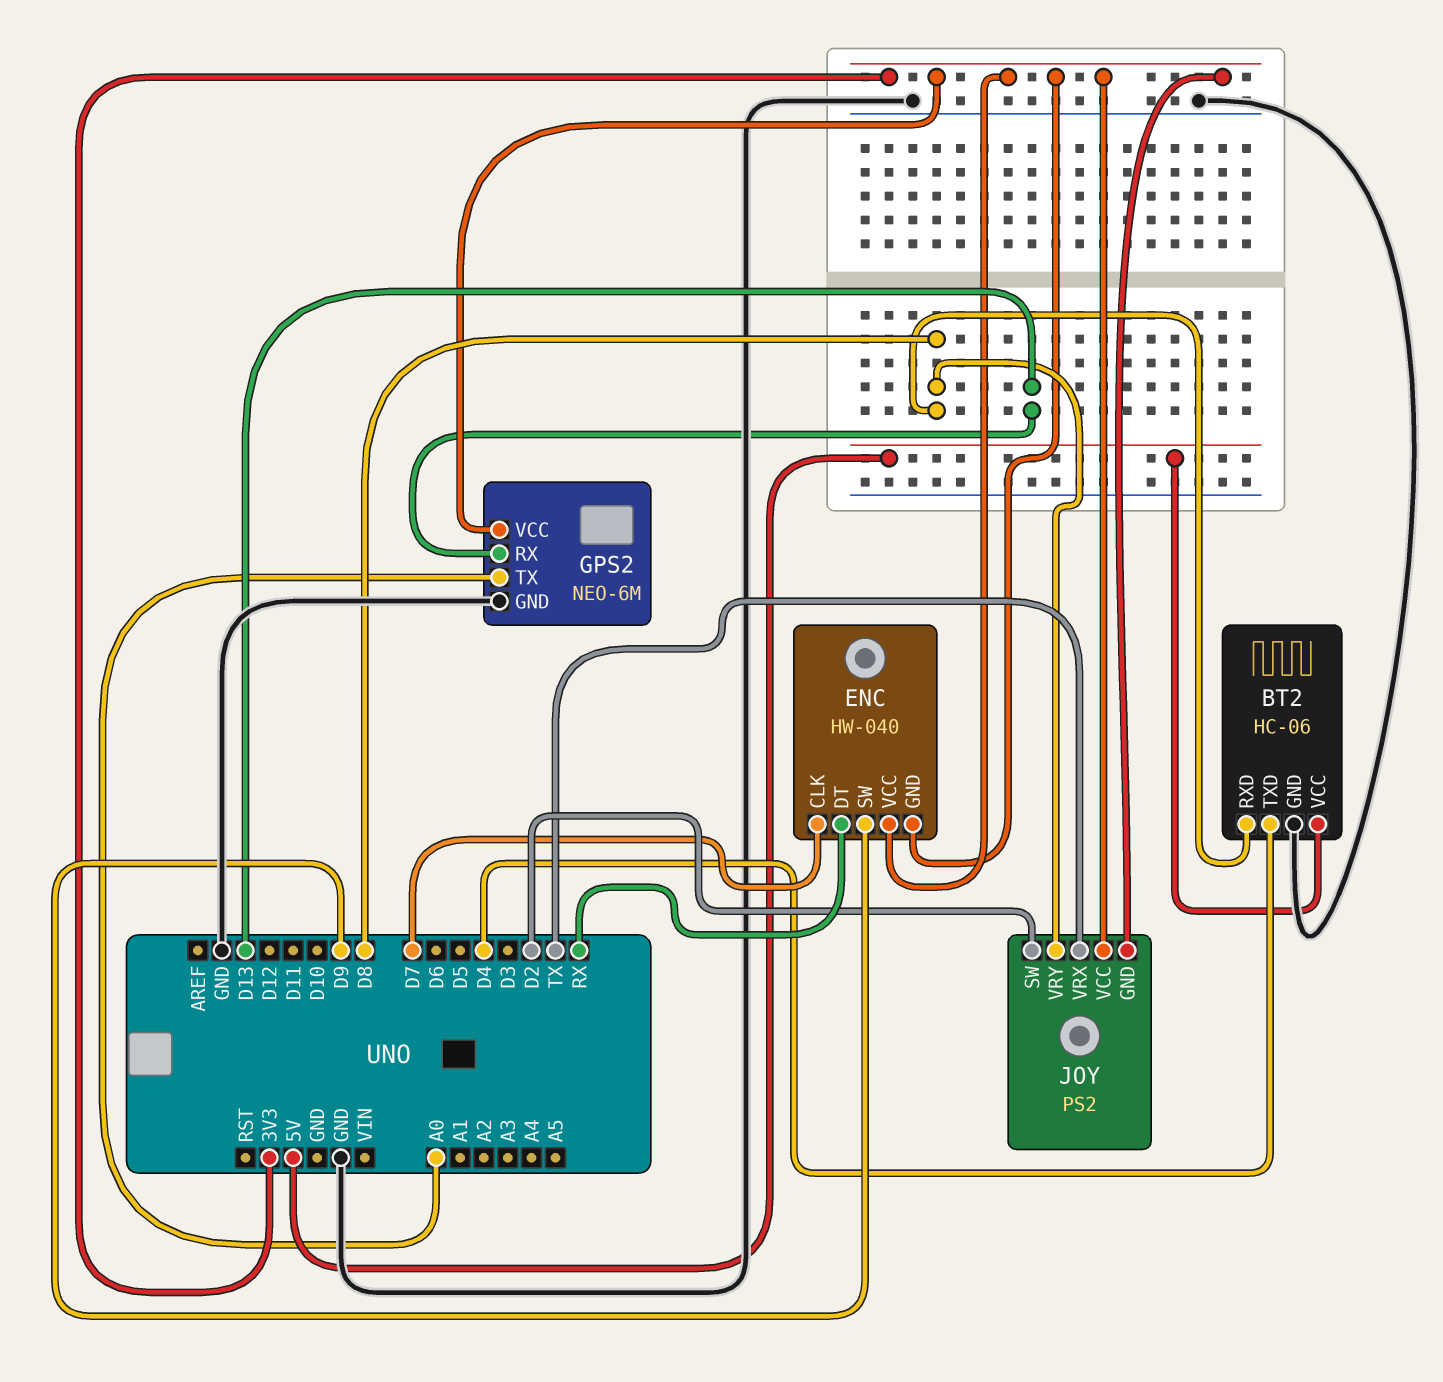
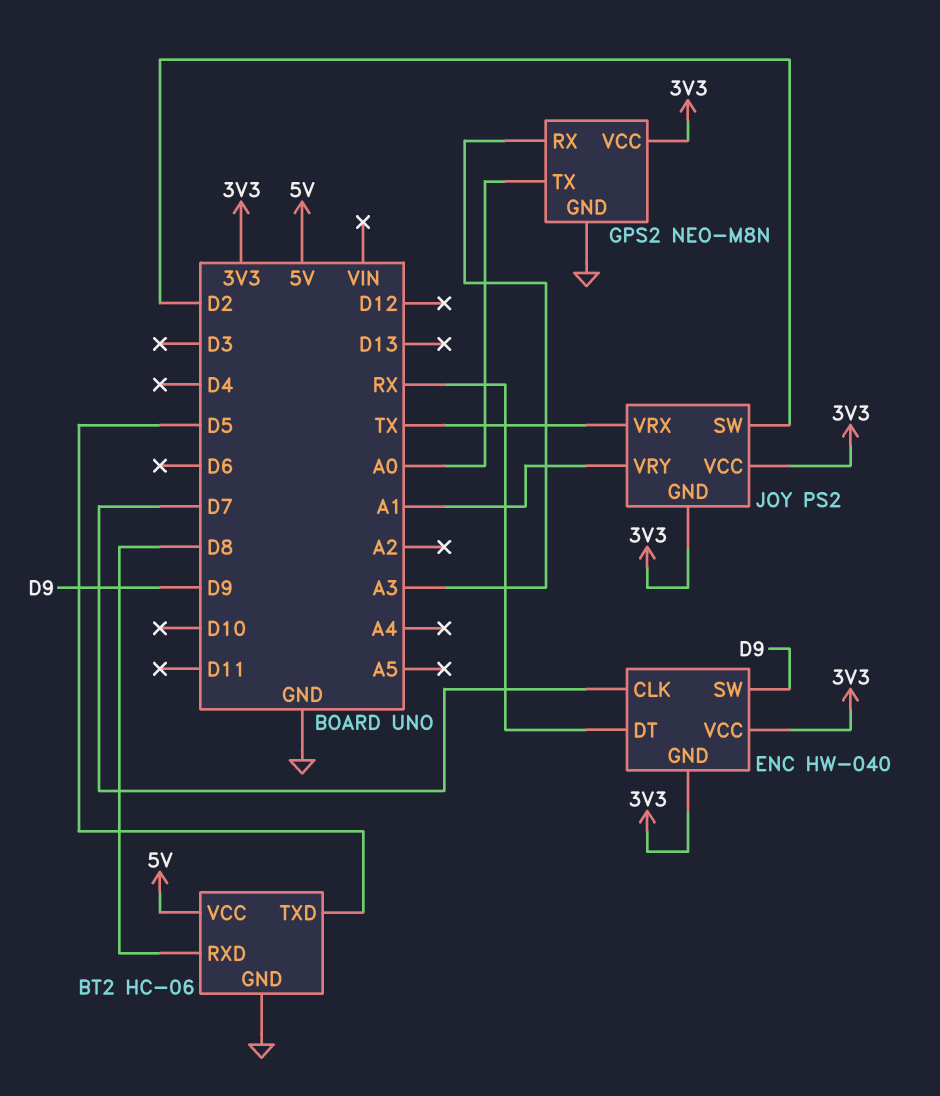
BT2 pin TXD: D4 -> D5
GPS2: NEO-6M -> NEO-M8N
GPS2 pin RX: D13 -> A3
JOY pin VRY: D8 -> A1

